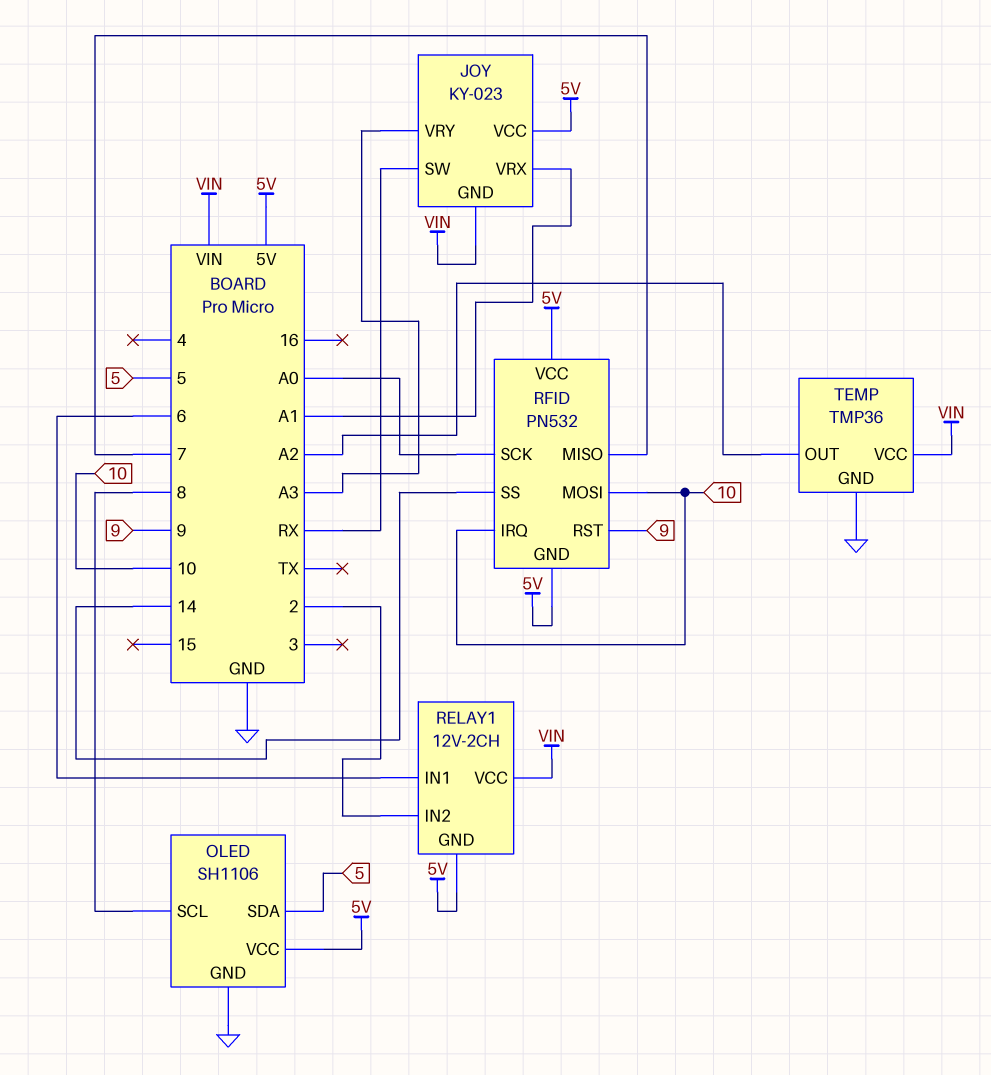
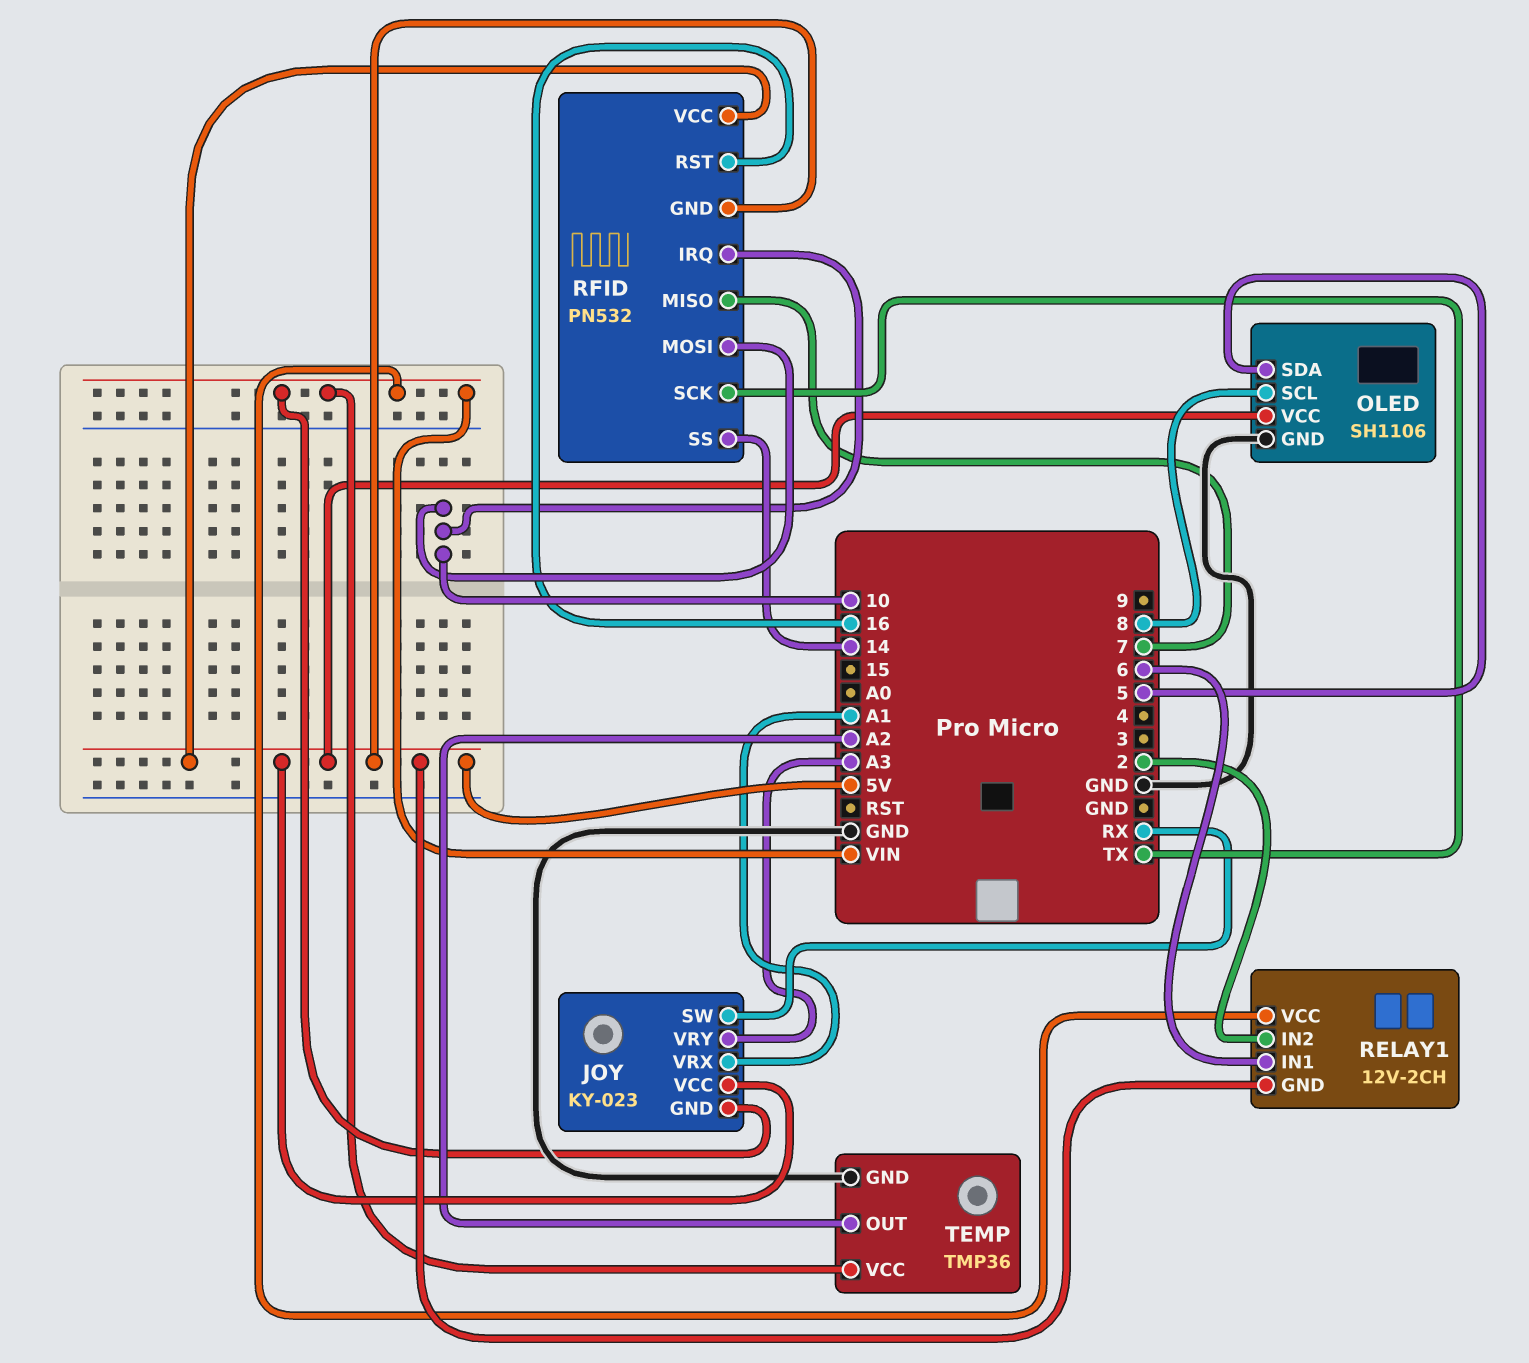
RFID pin RST: 9 -> 16
RFID pin SCK: A0 -> TX

